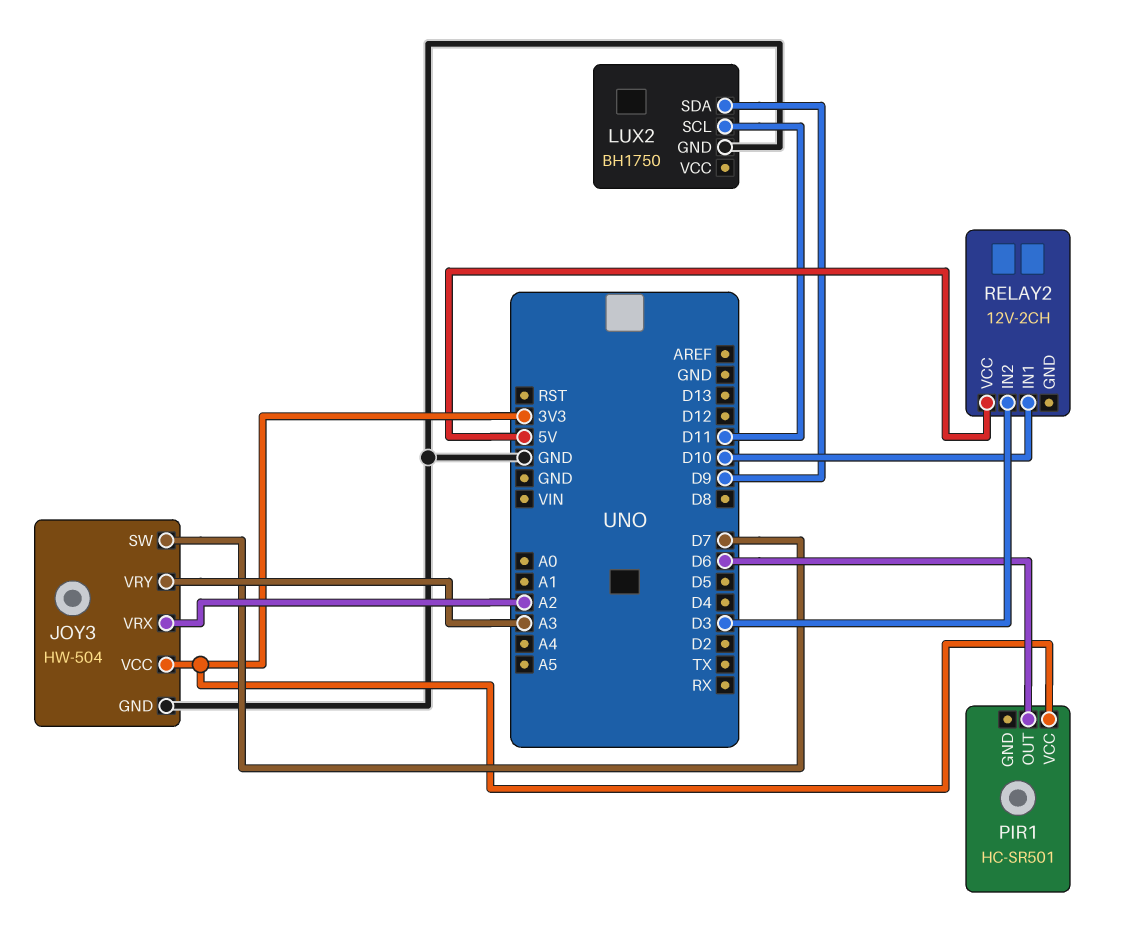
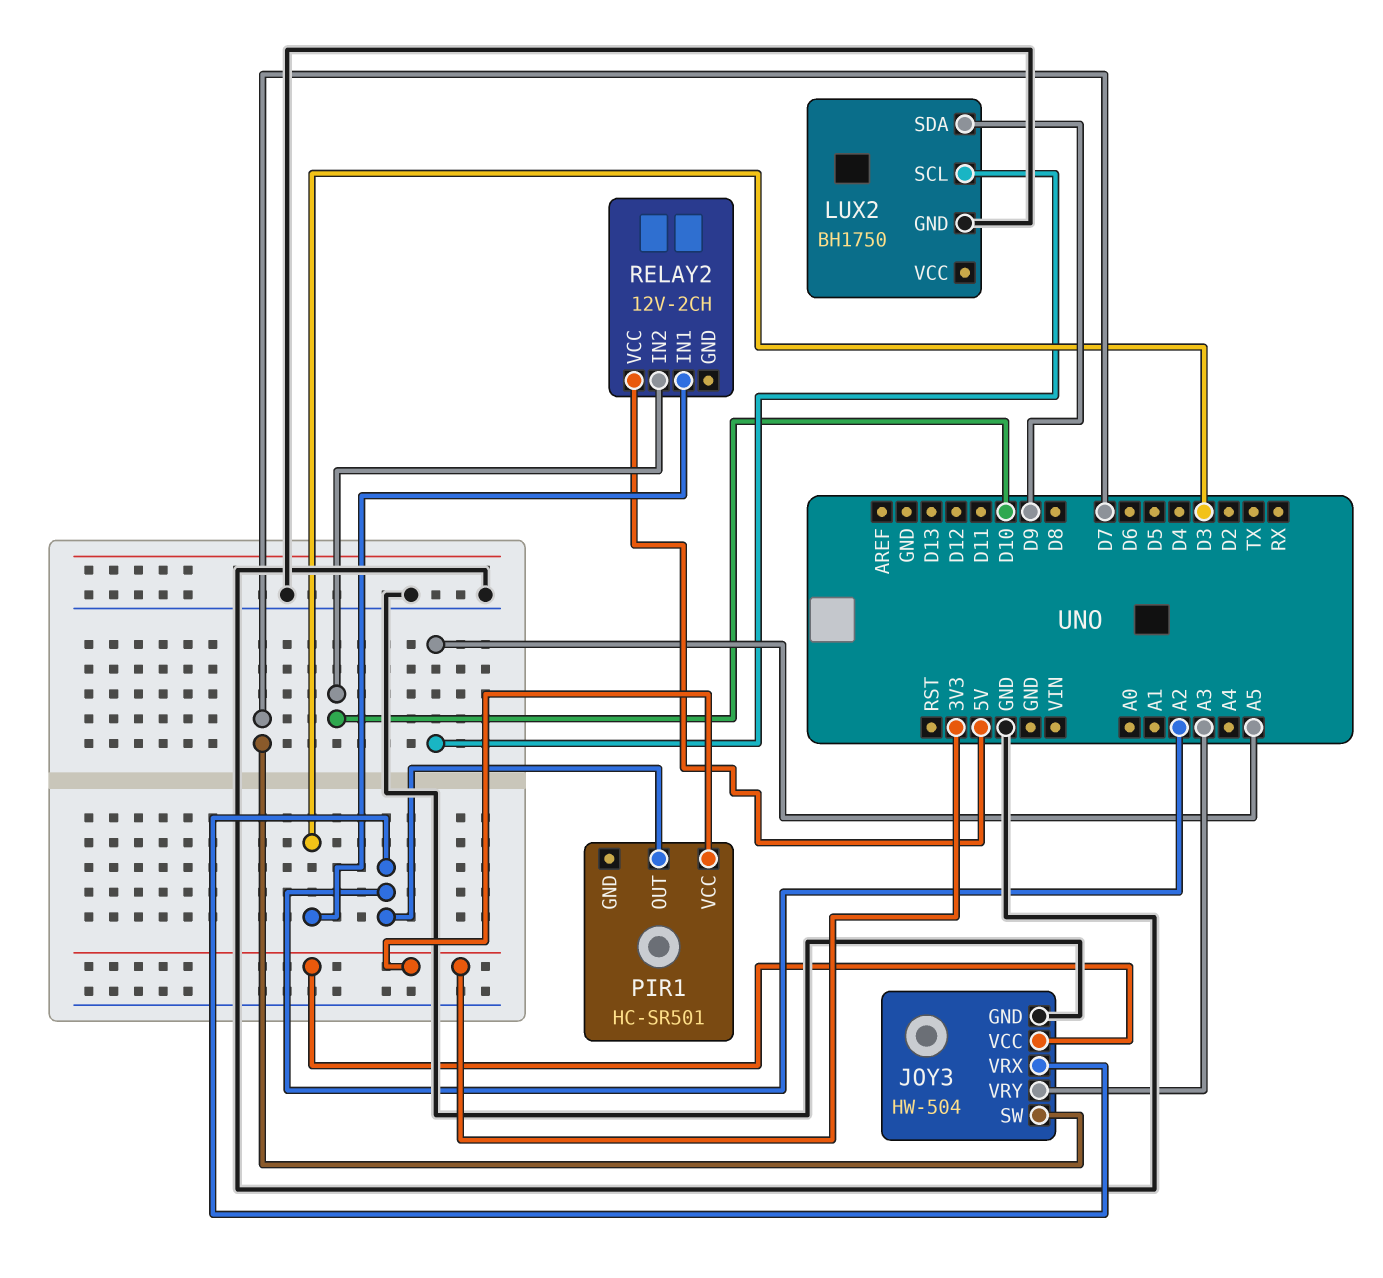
LUX2 pin SCL: D11 -> A5
PIR1 pin OUT: D6 -> A2
RELAY2 pin IN1: D10 -> D3
RELAY2 pin IN2: D3 -> D10

